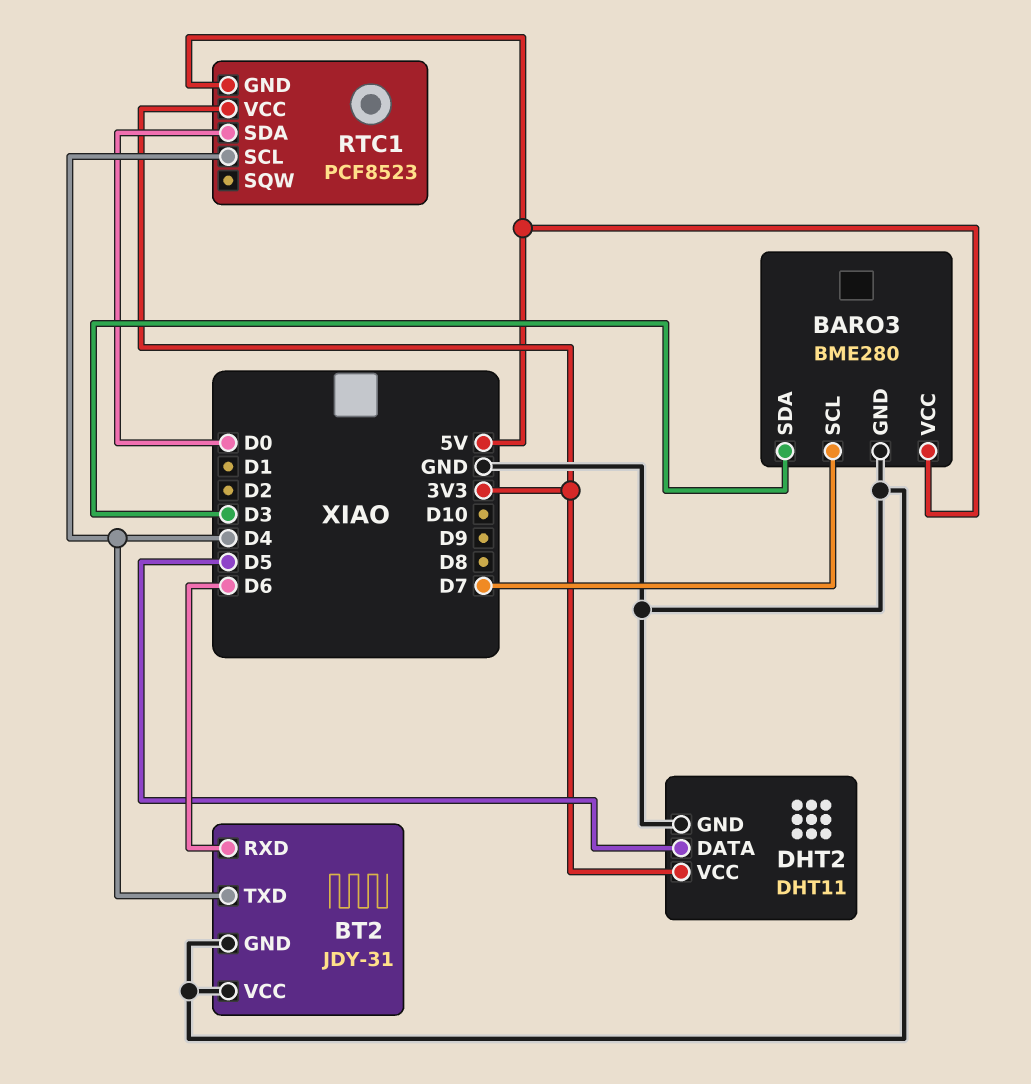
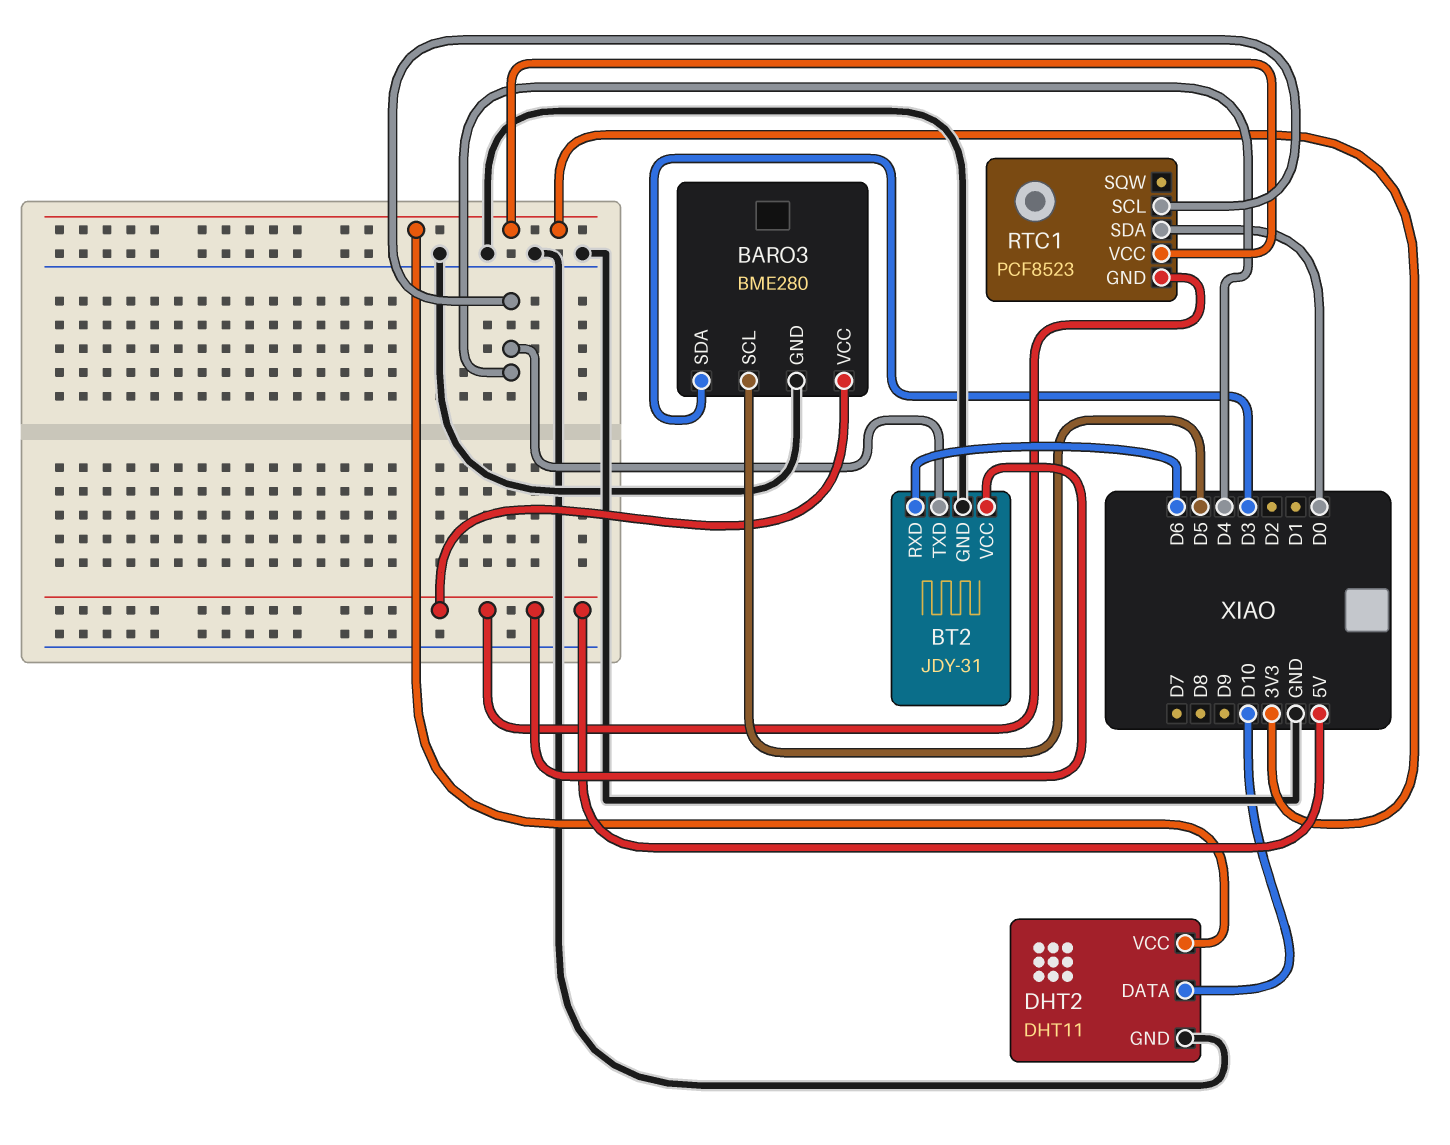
BARO3 pin SCL: D7 -> D5
BT2 pin VCC: GND -> 5V
DHT2 pin DATA: D5 -> D10

